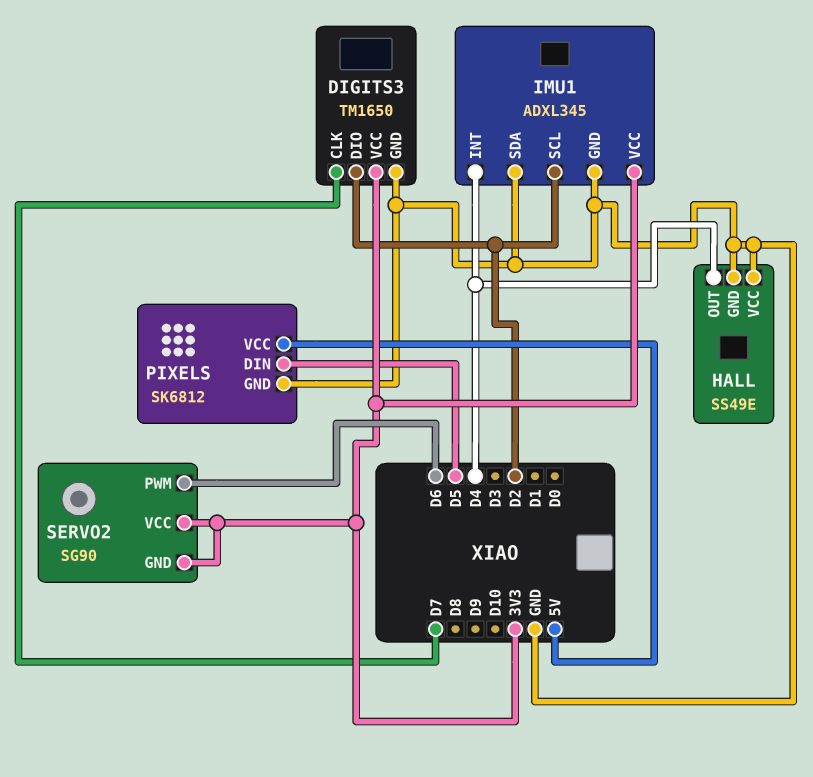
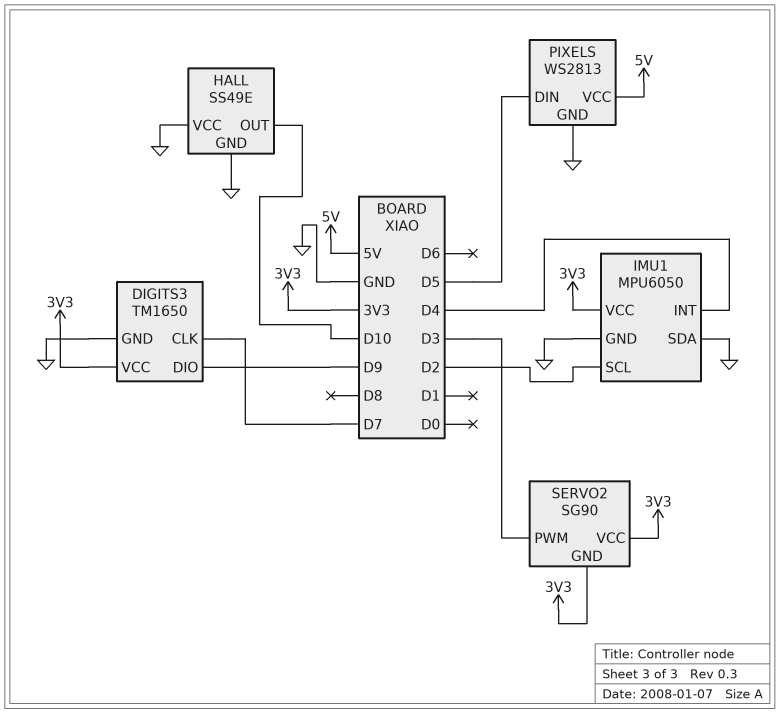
DIGITS3 pin DIO: D2 -> D9
HALL pin OUT: D4 -> D10
IMU1: ADXL345 -> MPU6050
PIXELS: SK6812 -> WS2813
SERVO2 pin PWM: D6 -> D3

